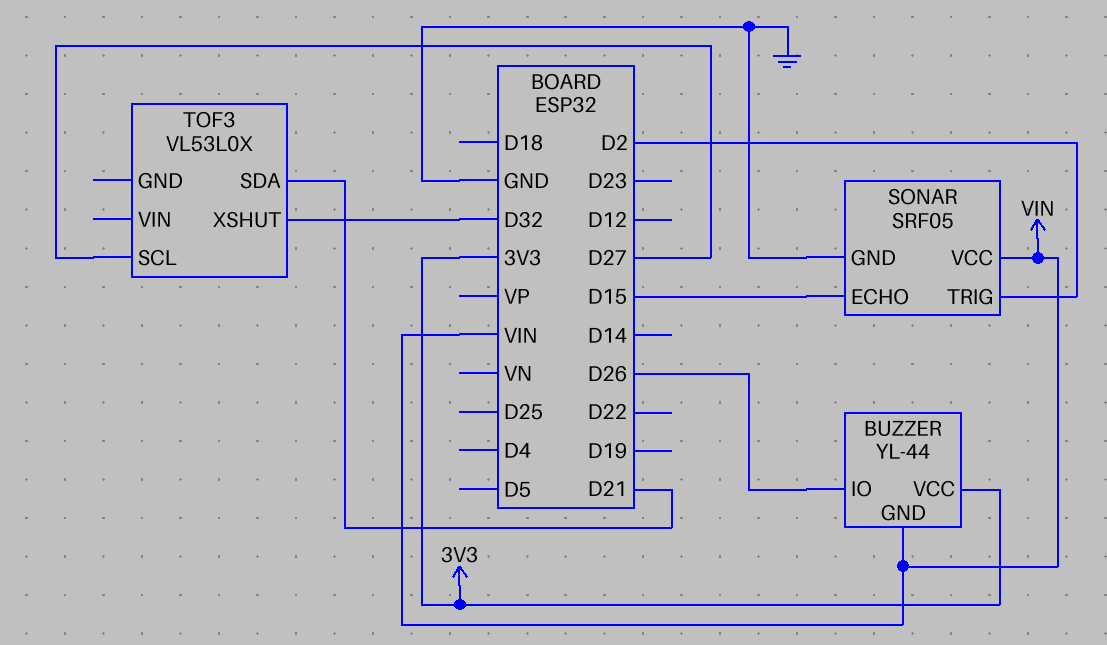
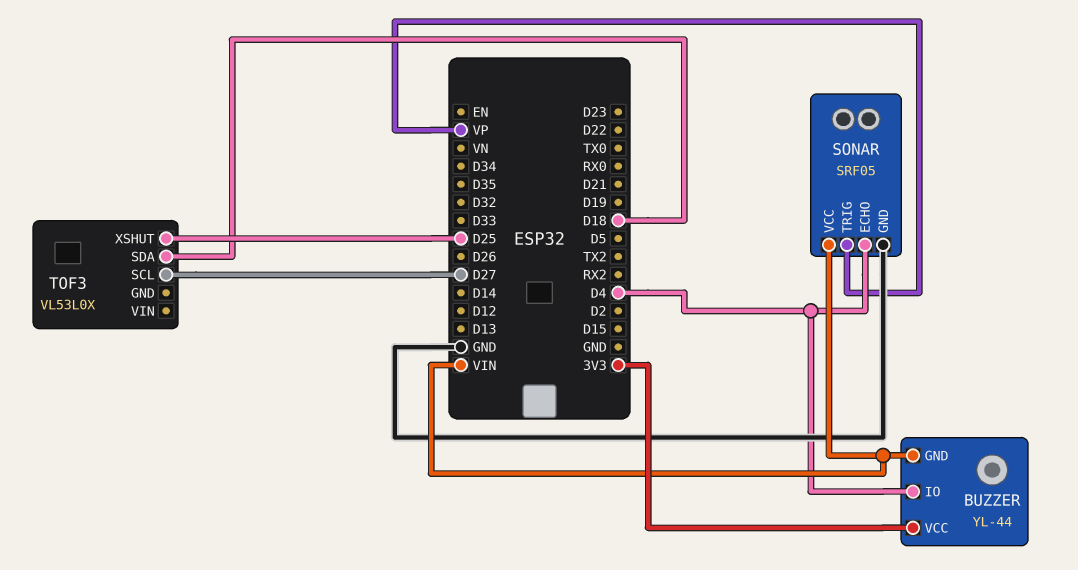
BUZZER pin IO: D26 -> D4
SONAR pin ECHO: D15 -> D4
SONAR pin TRIG: D2 -> VP
TOF3 pin SDA: D21 -> D18
TOF3 pin XSHUT: D32 -> D25

